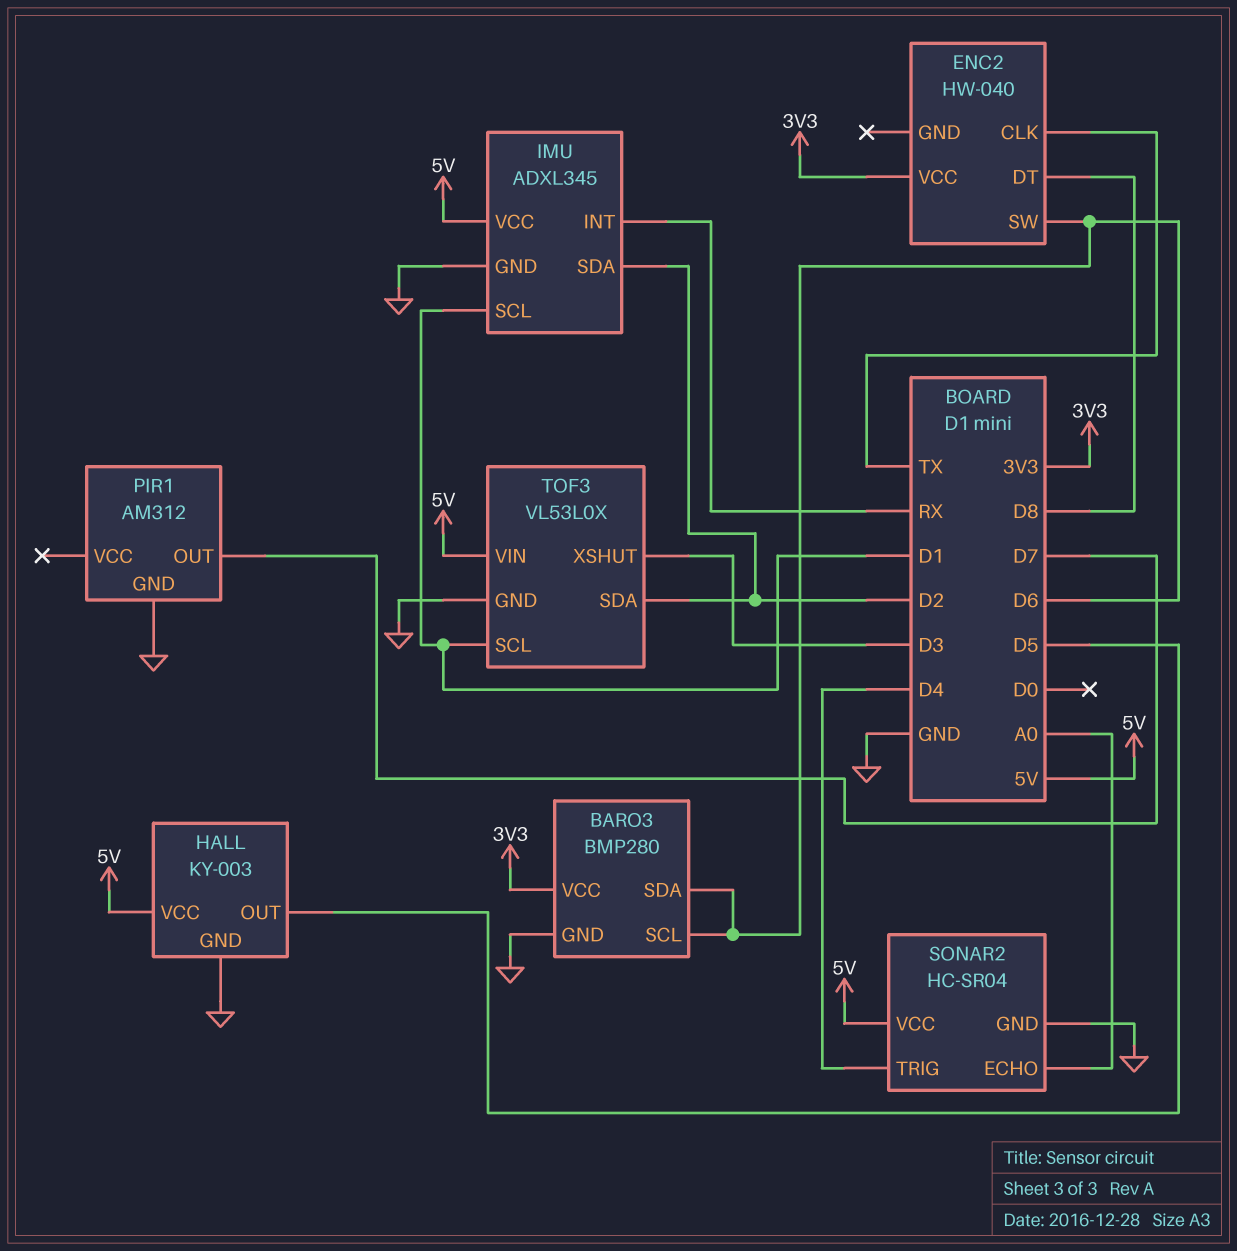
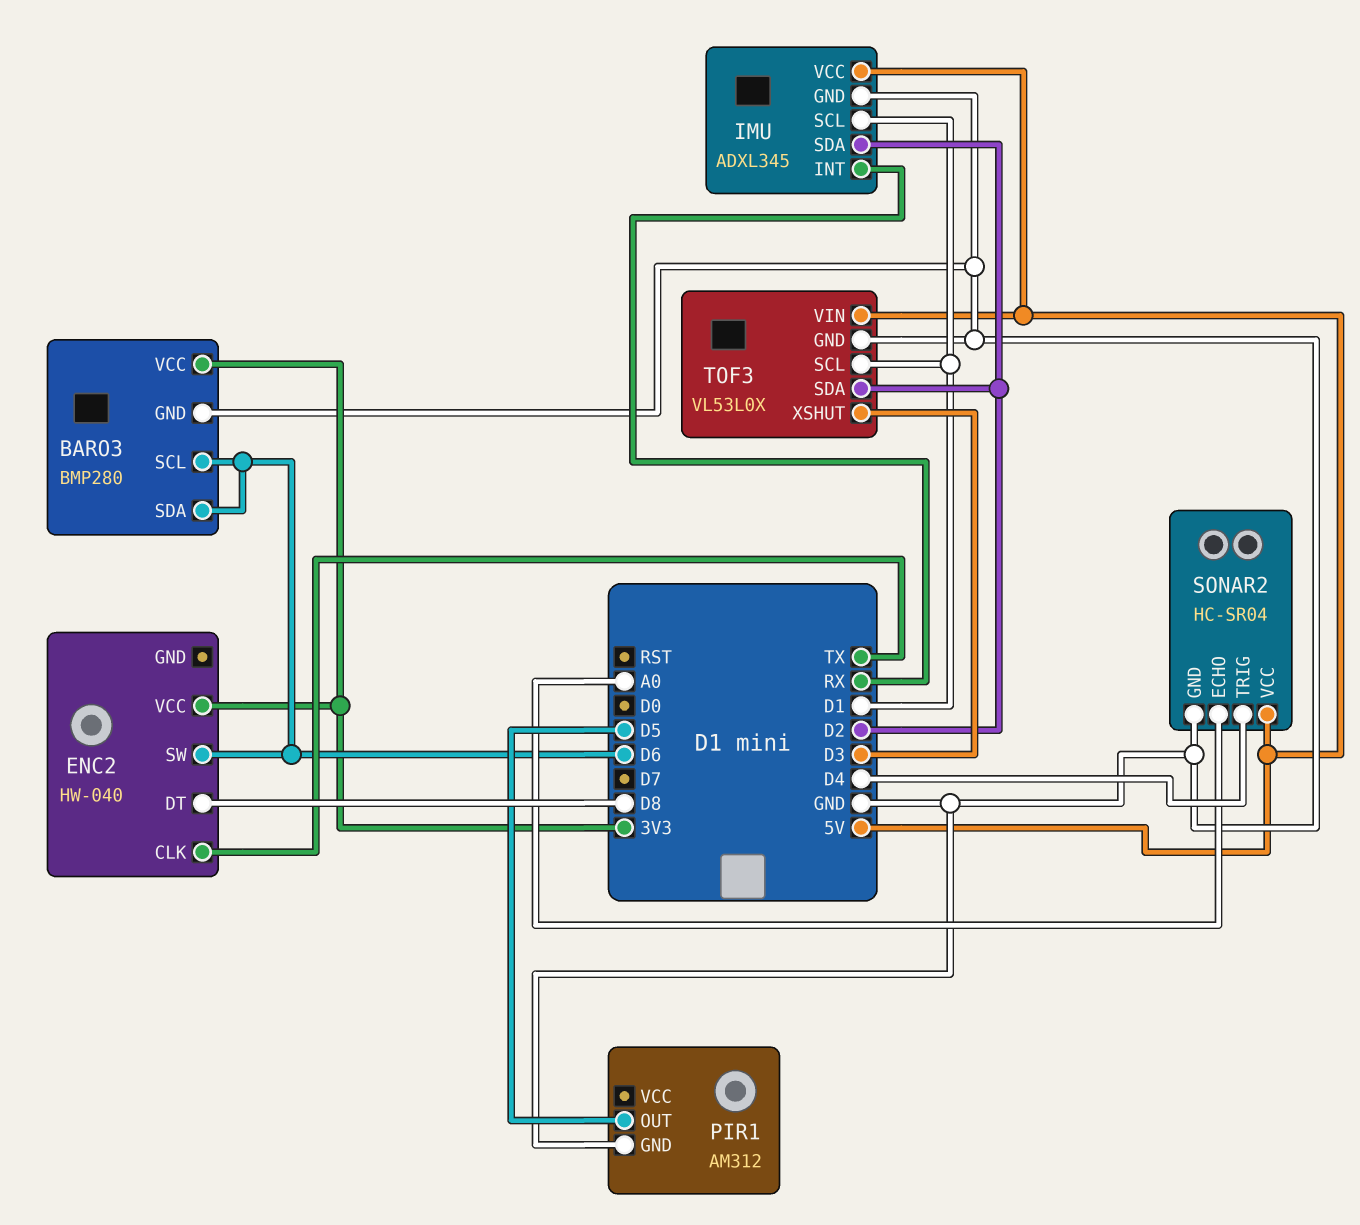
HALL: KY-003 -> none
HALL pin GND: GND -> none
HALL pin OUT: D5 -> none
HALL pin VCC: 5V -> none
PIR1 pin OUT: D7 -> D5

